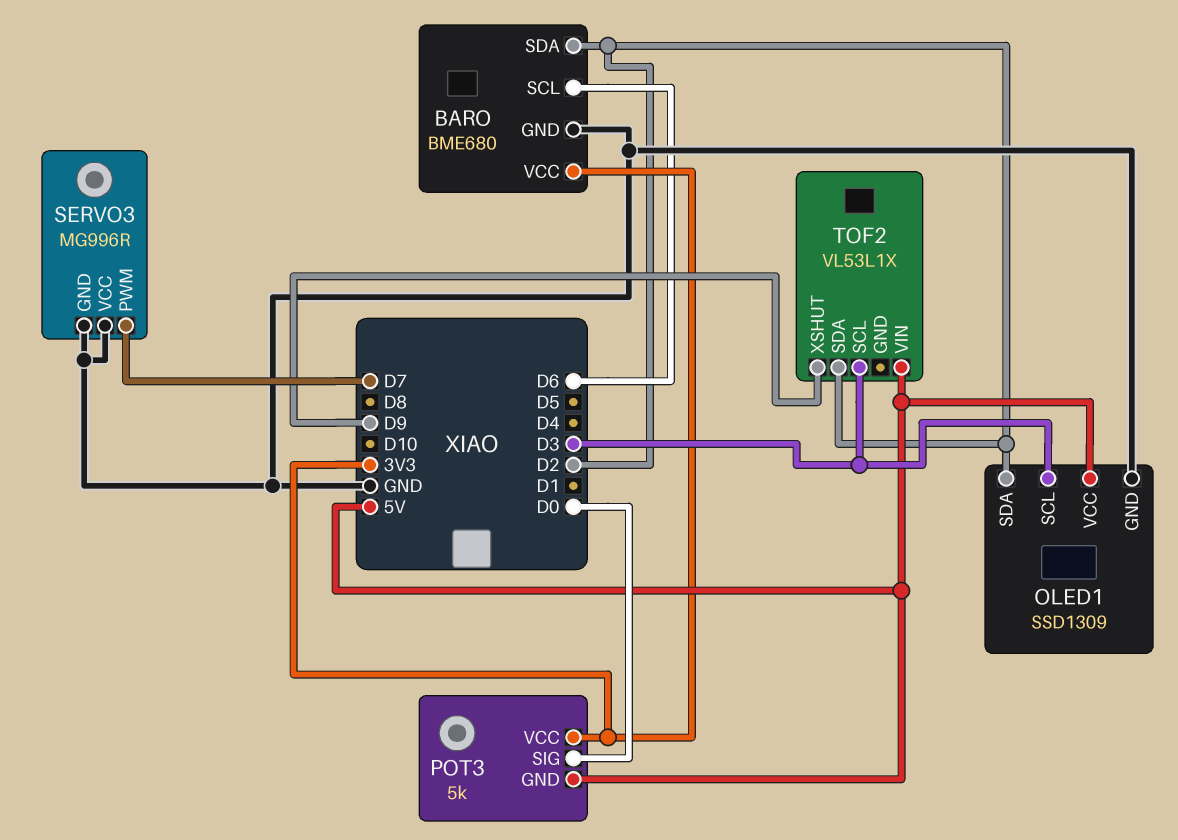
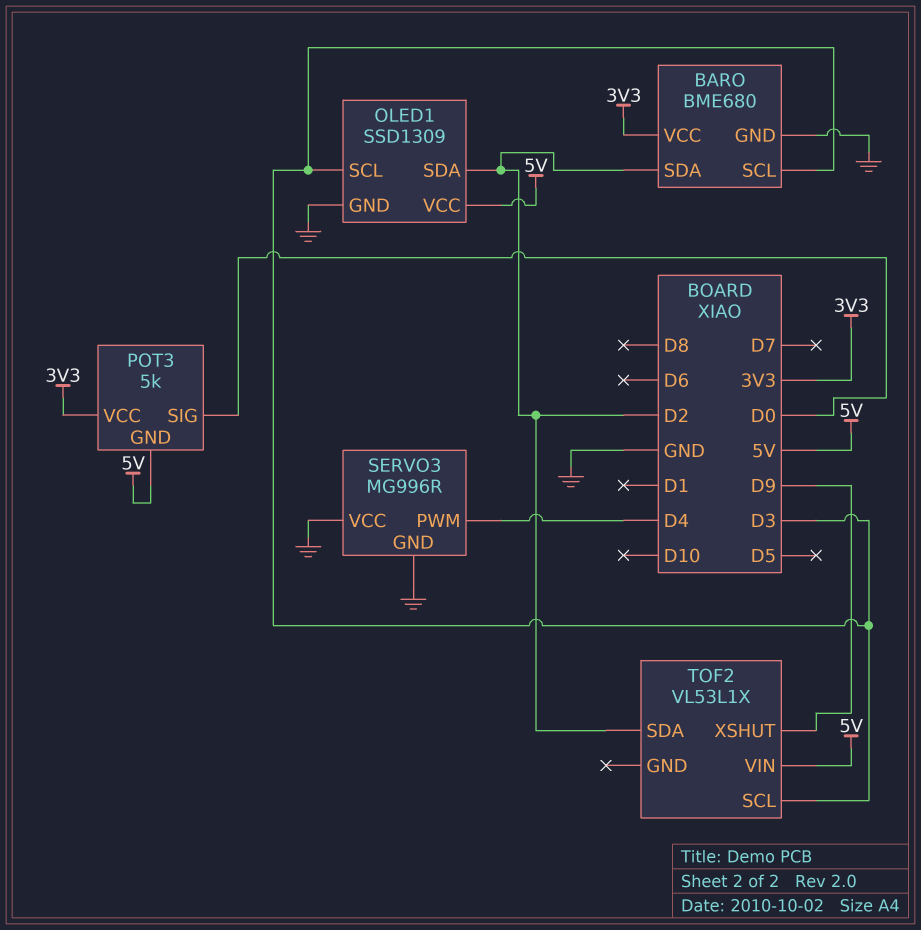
BARO pin SCL: D6 -> D3
SERVO3 pin PWM: D7 -> D4

